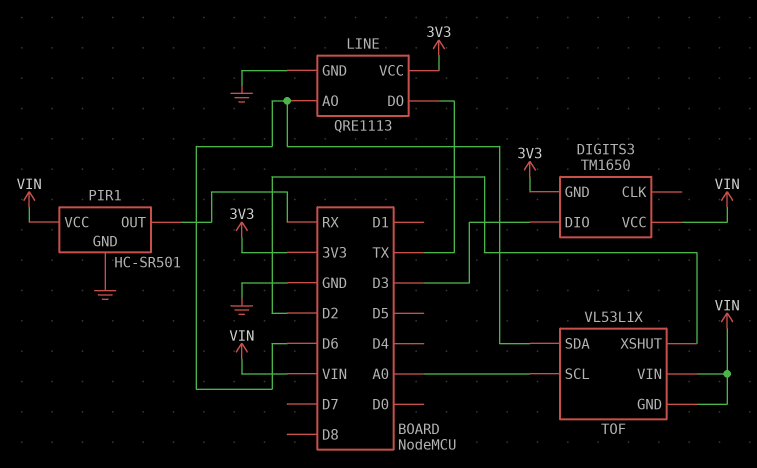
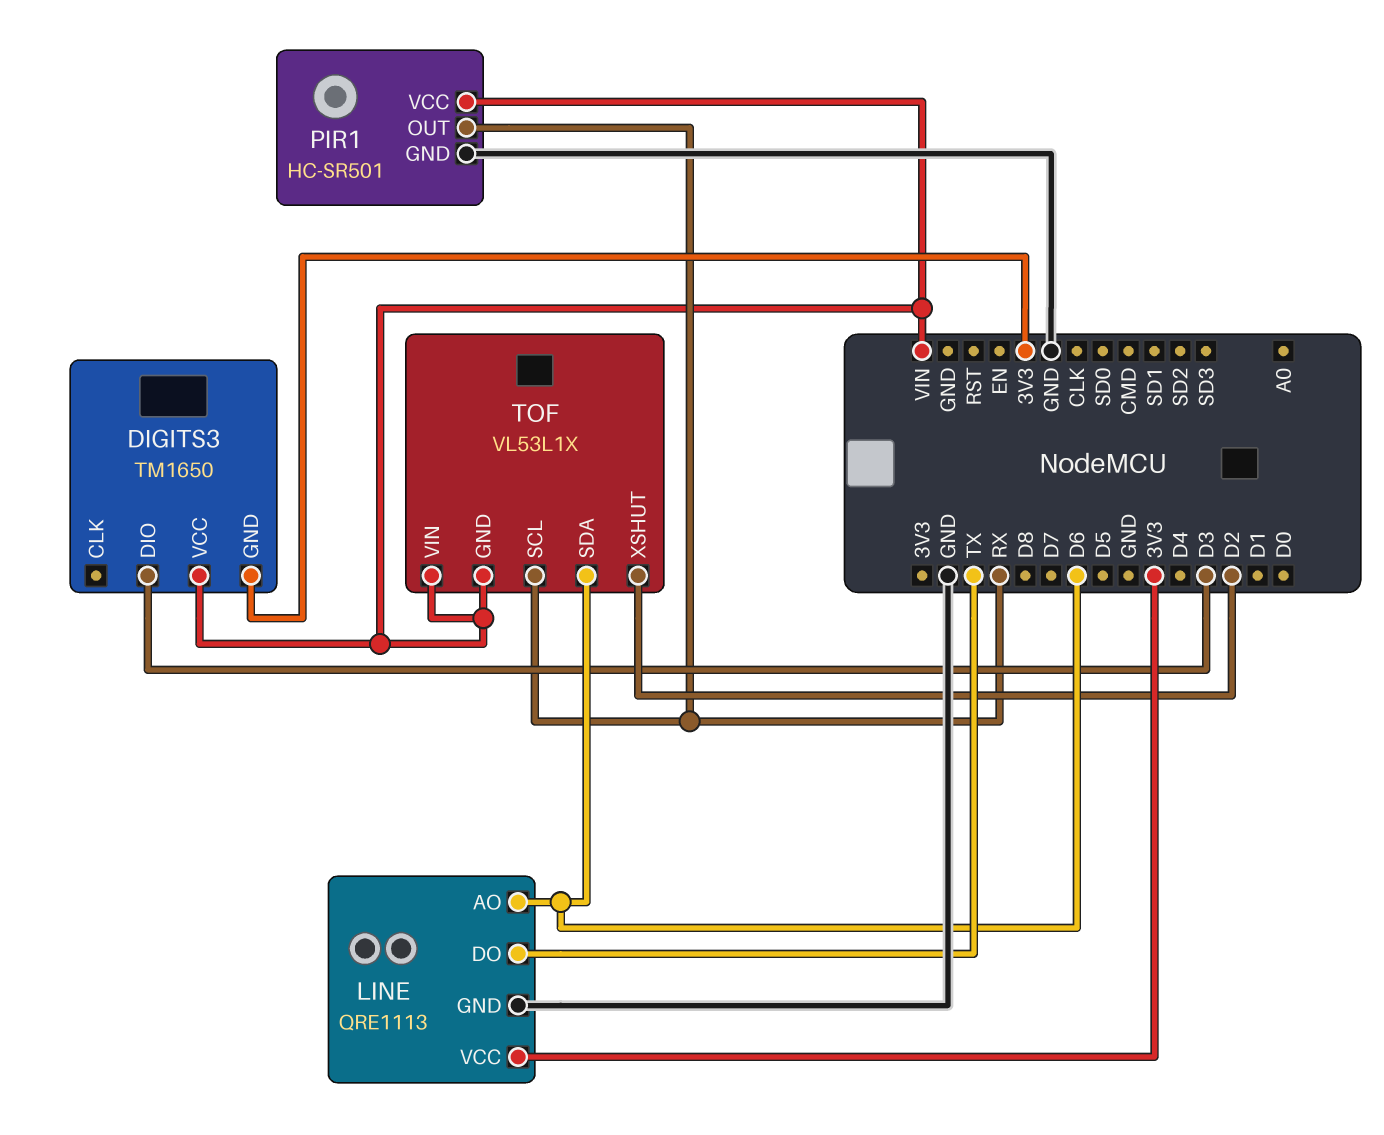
TOF pin SCL: A0 -> RX

